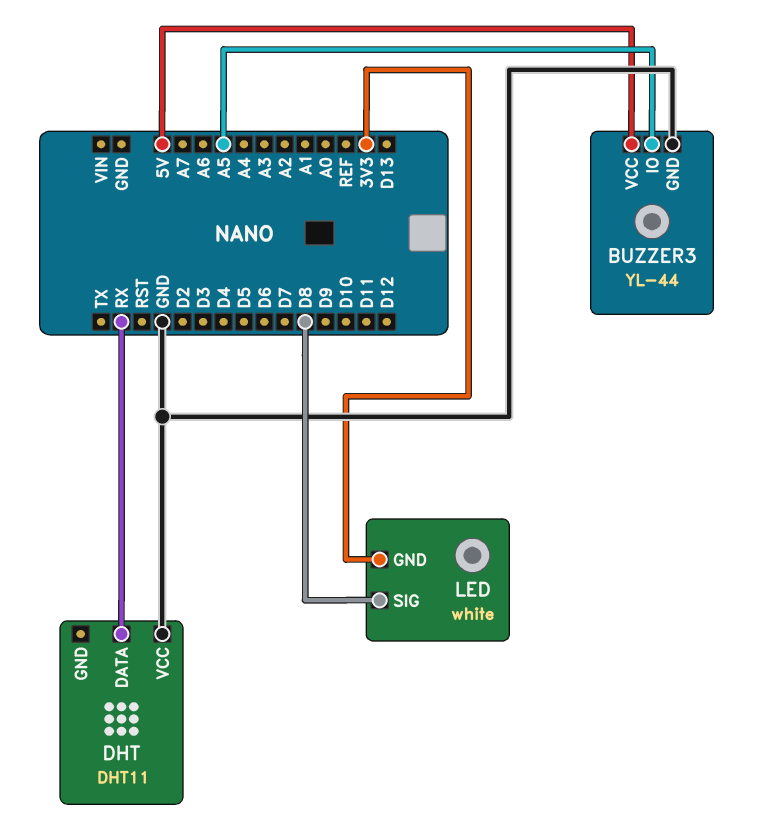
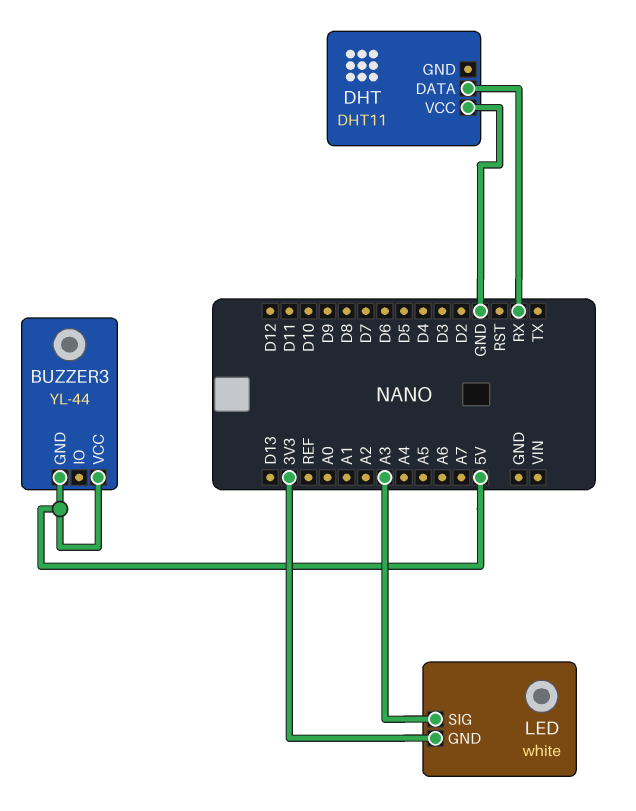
BUZZER3 pin GND: GND -> 5V
BUZZER3 pin IO: A5 -> none
LED pin SIG: D8 -> A3

